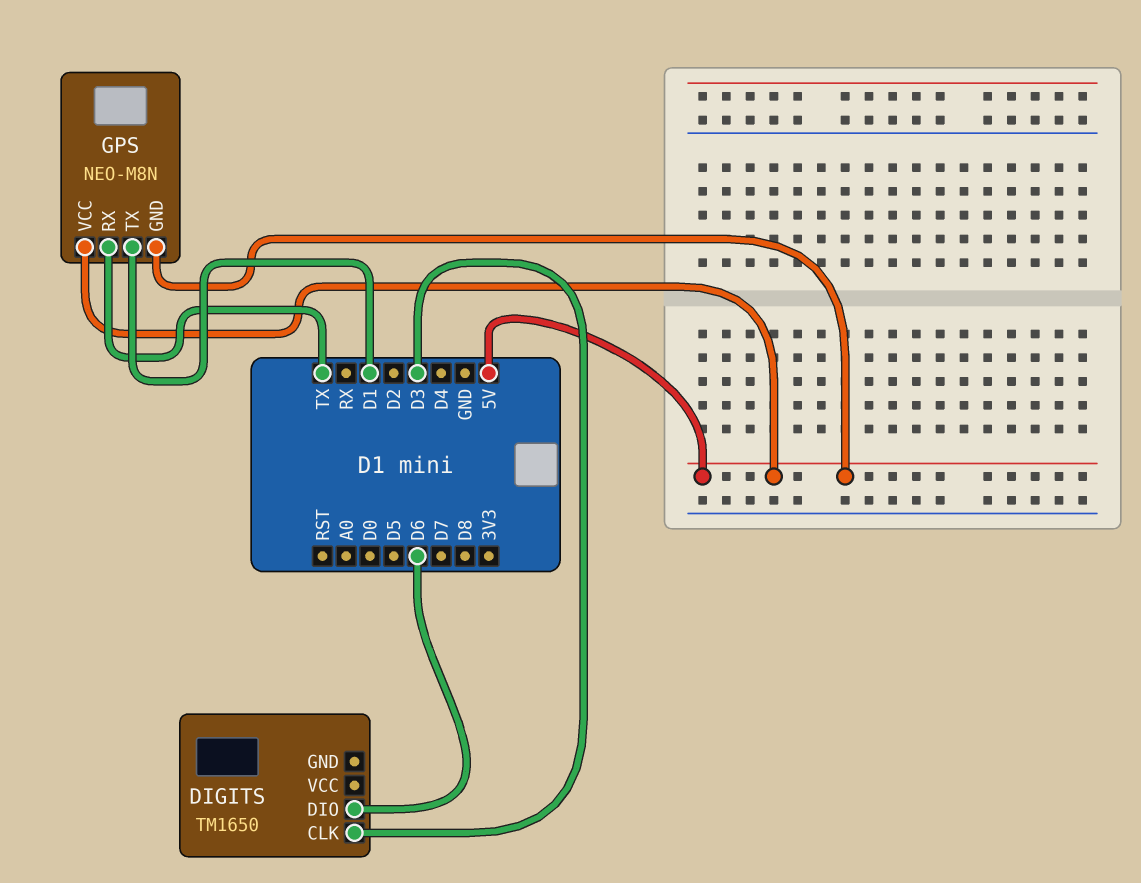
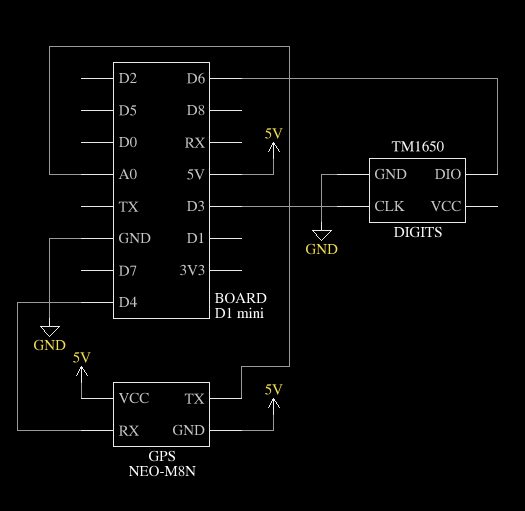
DIGITS pin GND: none -> GND
GPS pin RX: TX -> D4
GPS pin TX: D1 -> A0

